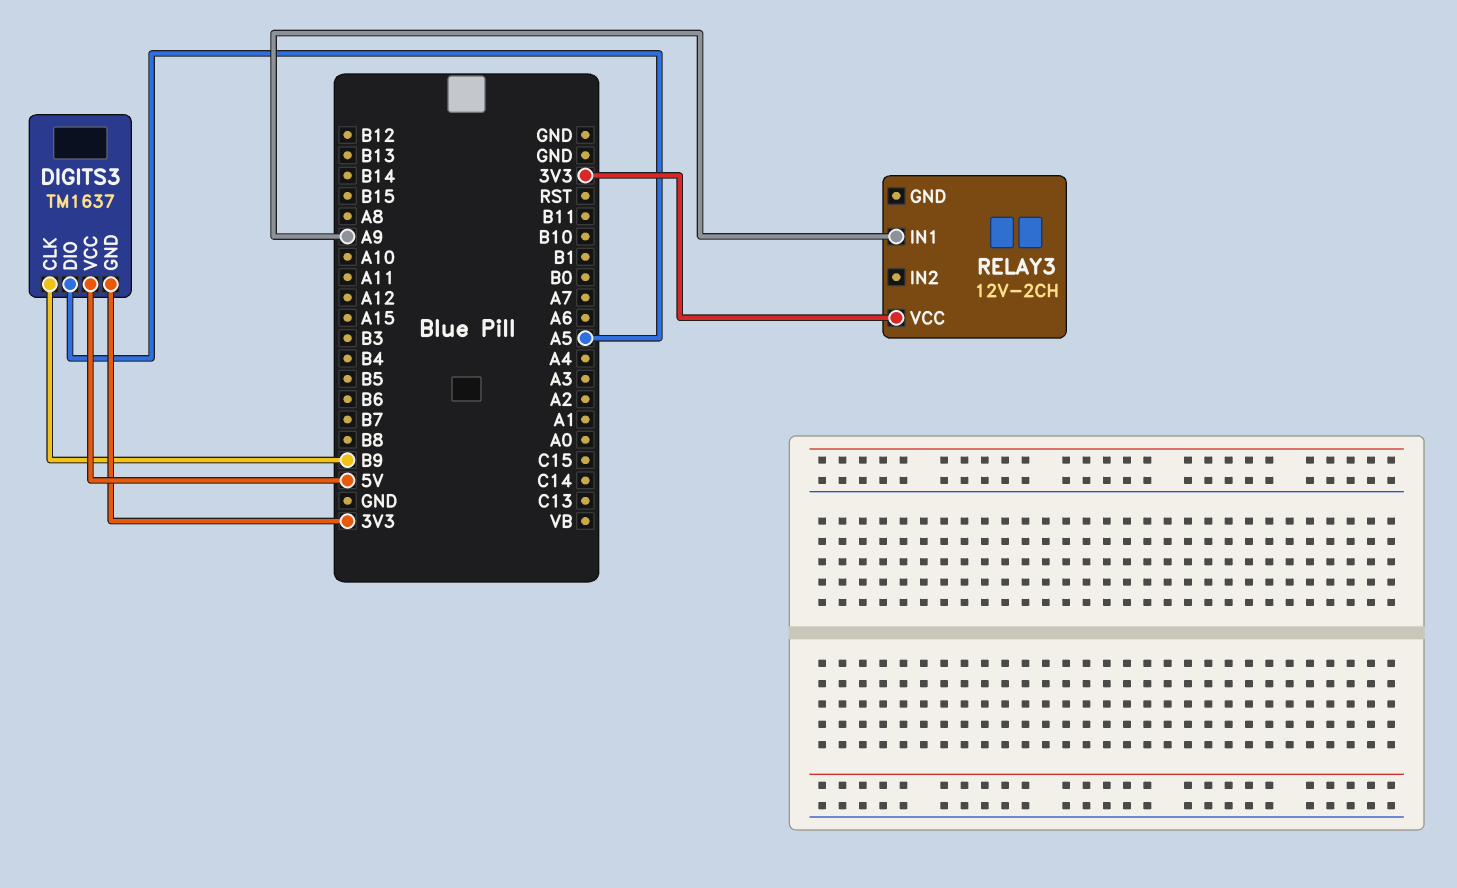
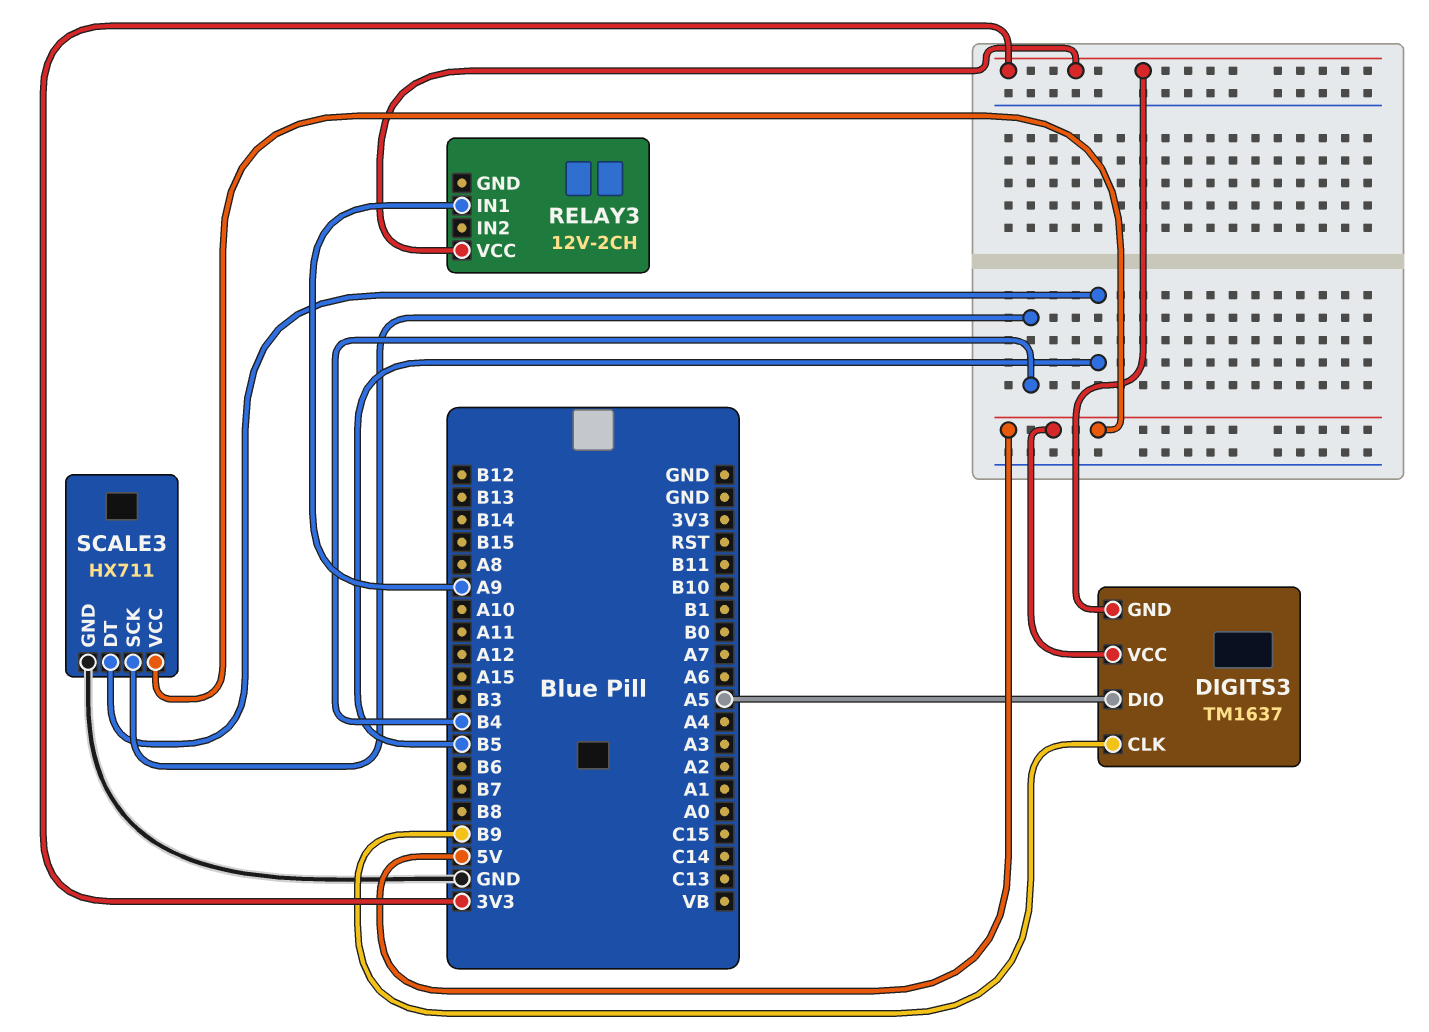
SCALE3: none -> HX711
SCALE3 pin DT: none -> B5
SCALE3 pin GND: none -> GND
SCALE3 pin SCK: none -> B4
SCALE3 pin VCC: none -> 5V

